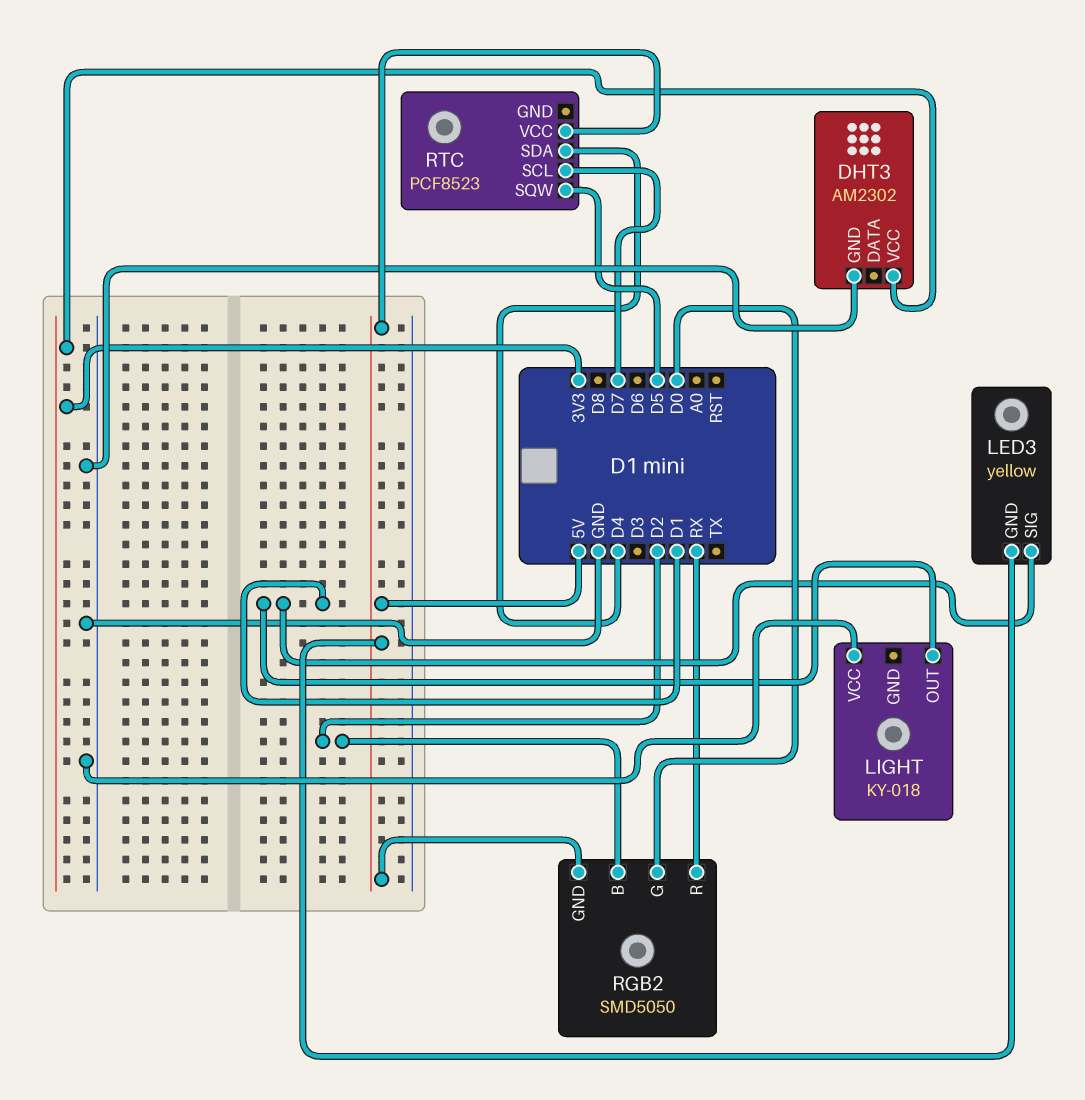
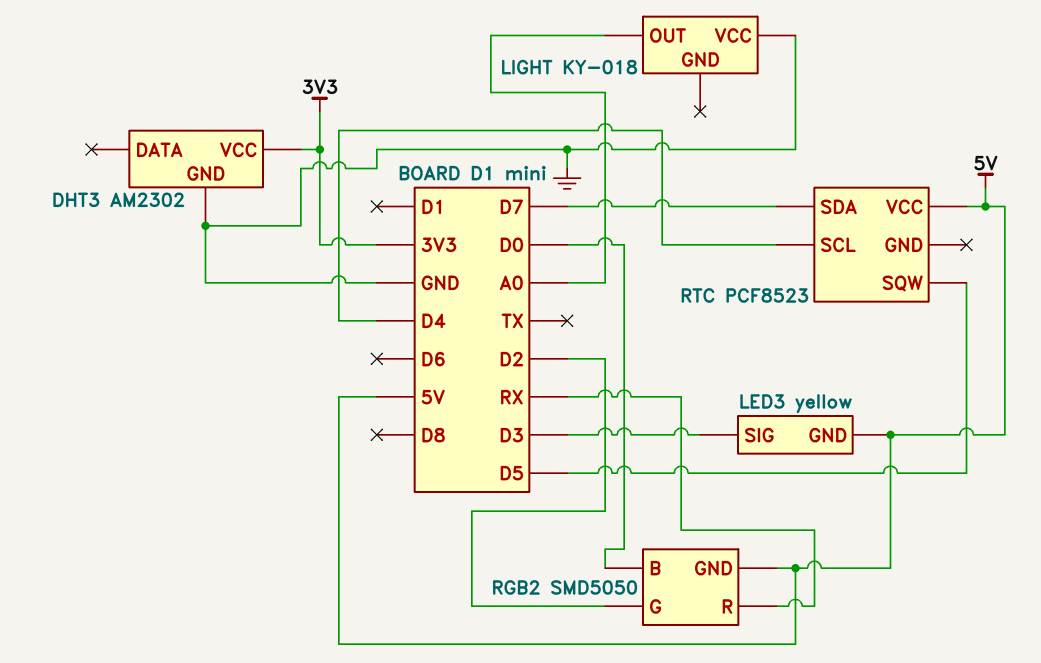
LED3 pin SIG: D1 -> D3
LIGHT pin OUT: D1 -> A0
RGB2 pin B: D2 -> D0
RGB2 pin G: D0 -> D2
RTC pin SCL: D7 -> D4
RTC pin SDA: D4 -> D7

